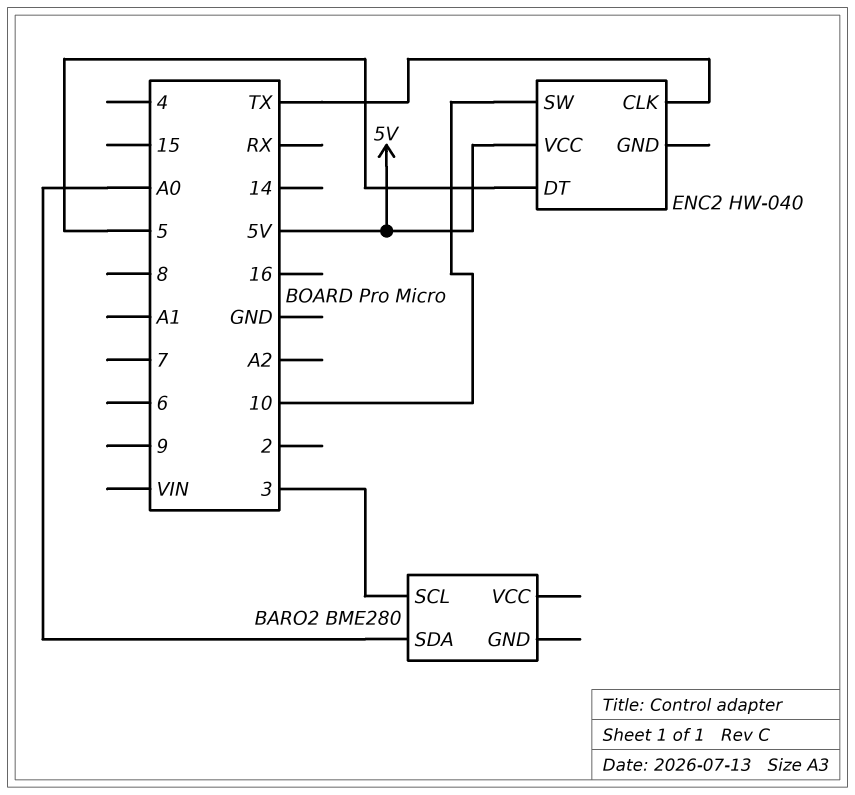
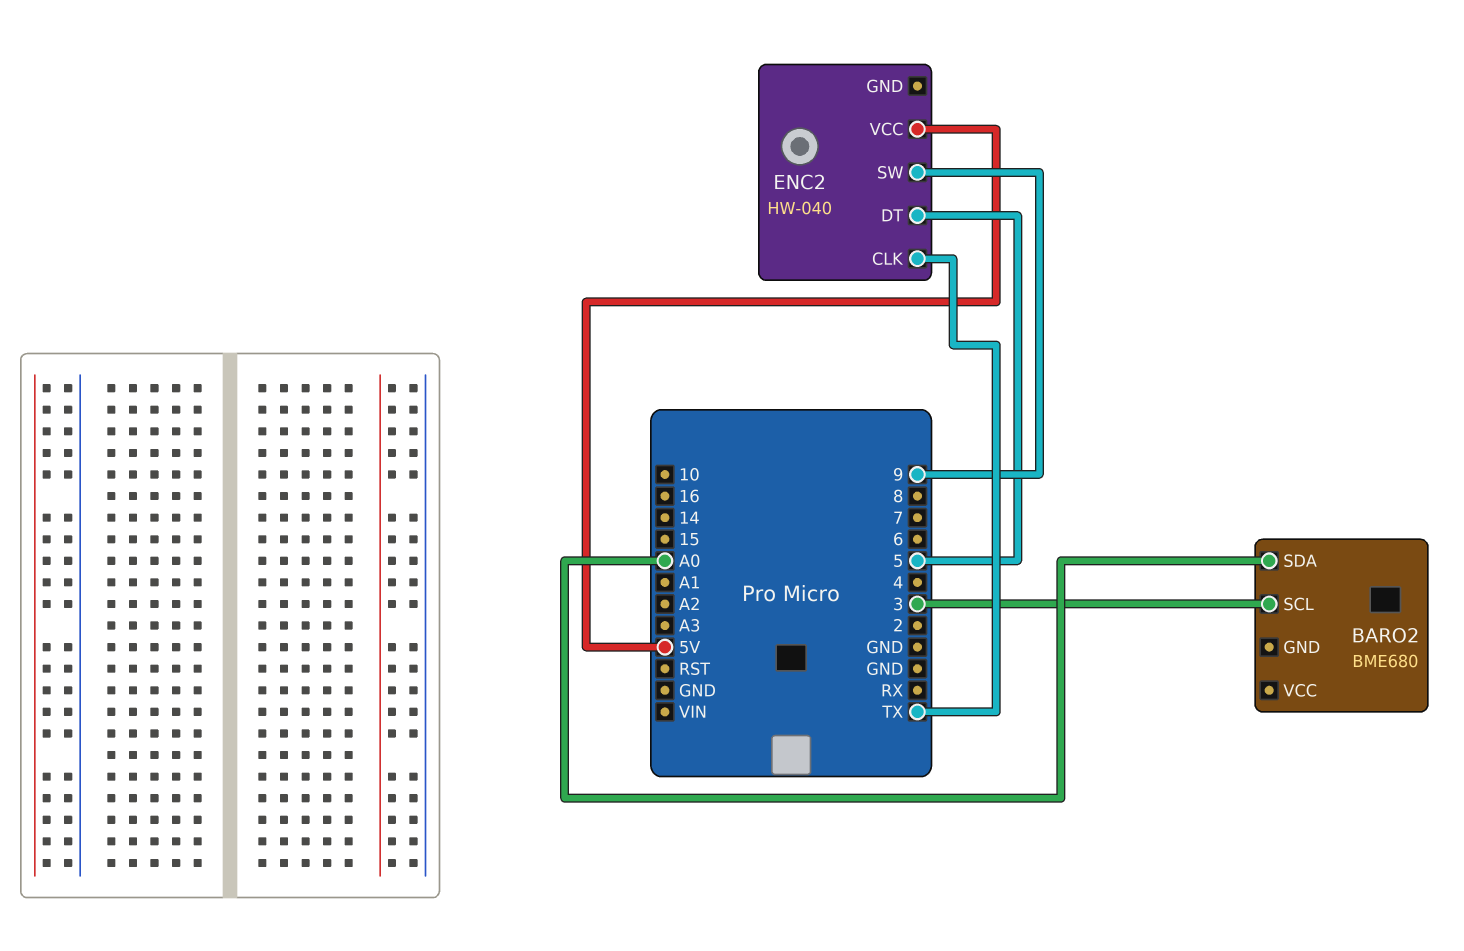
BARO2: BME280 -> BME680
ENC2 pin SW: 10 -> 9

